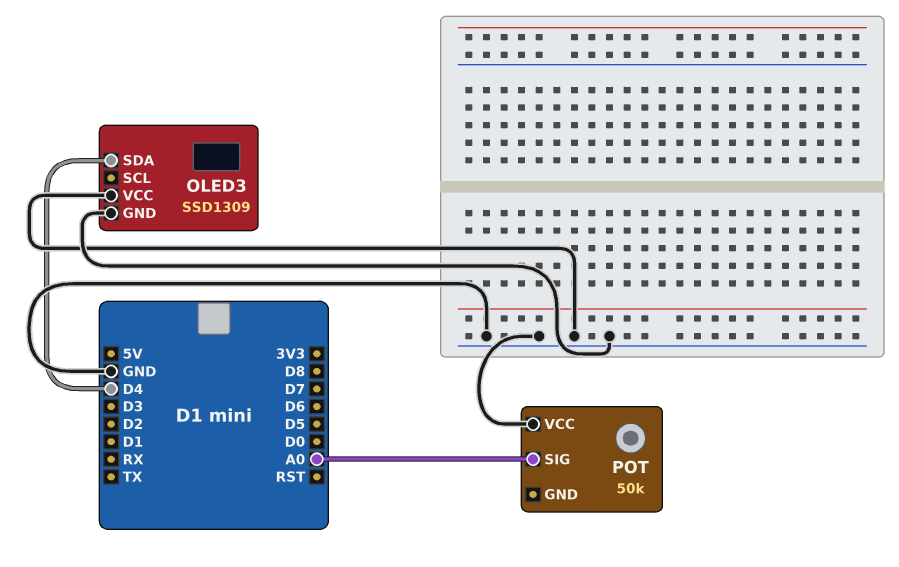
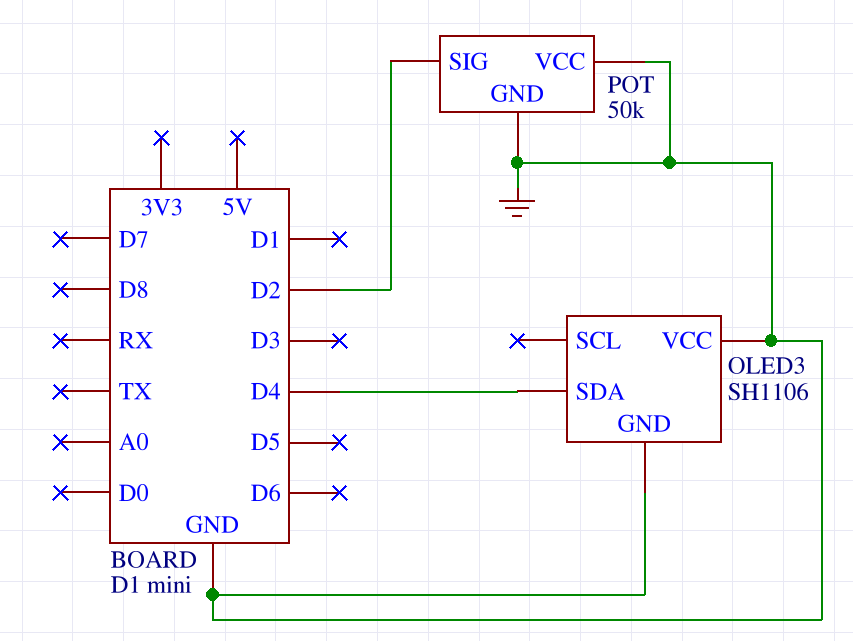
OLED3: SSD1309 -> SH1106
POT pin GND: none -> GND
POT pin SIG: A0 -> D2

